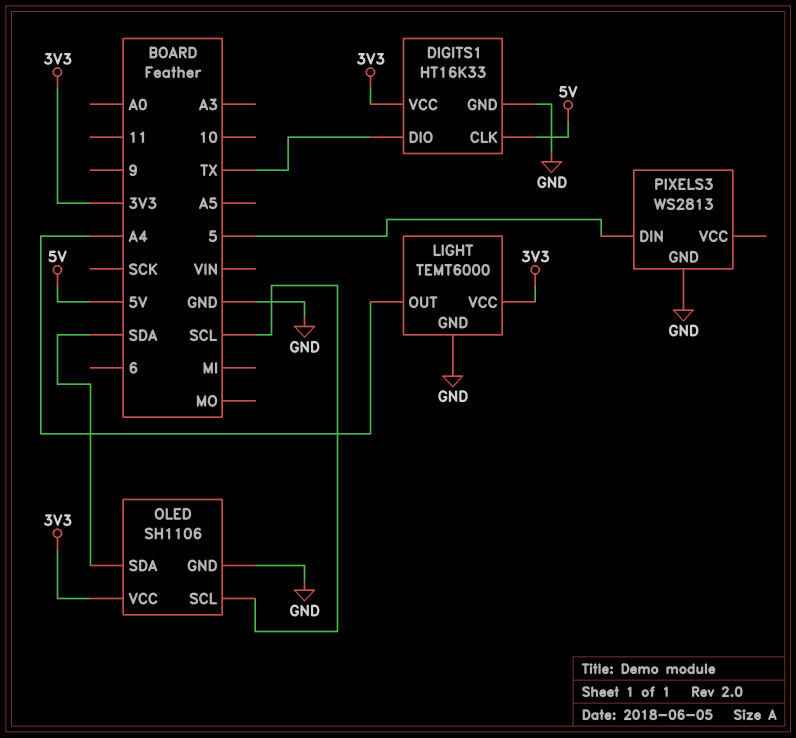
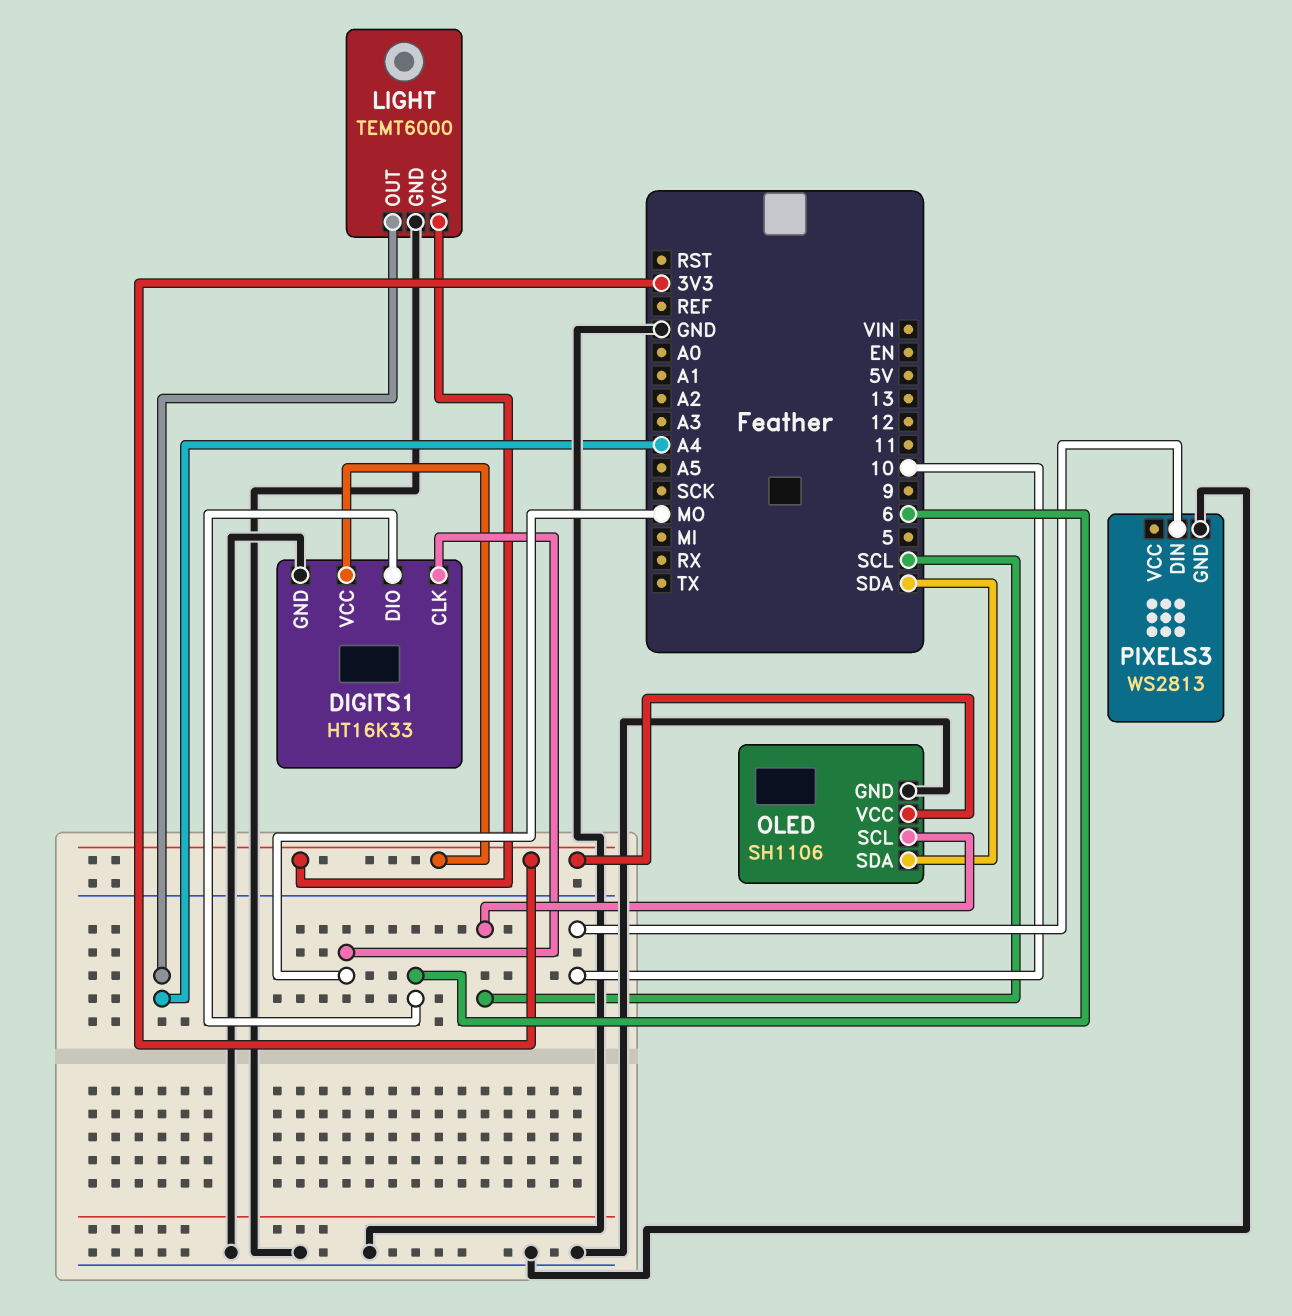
DIGITS1 pin CLK: 5V -> MO
DIGITS1 pin DIO: TX -> 6
PIXELS3 pin DIN: 5 -> 10

